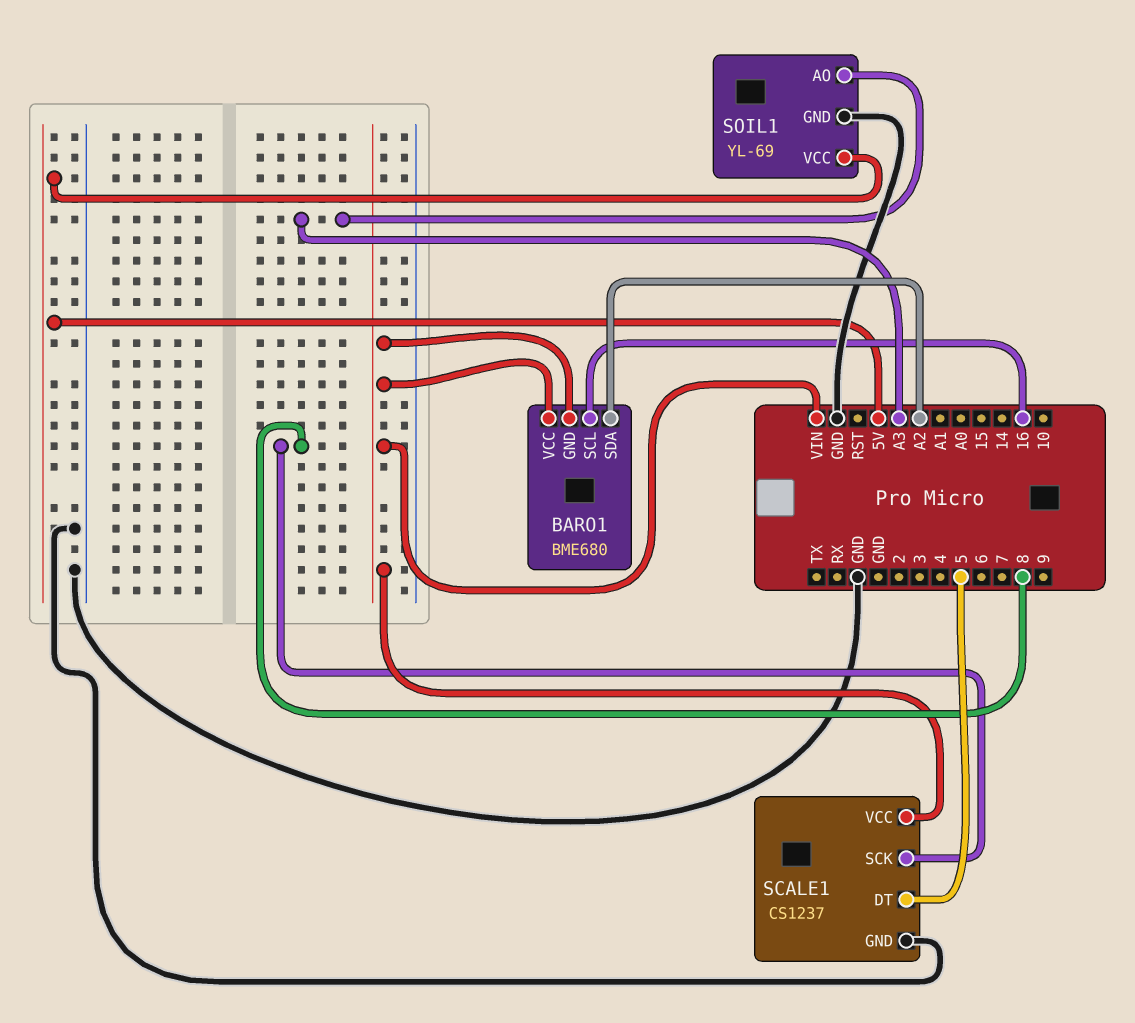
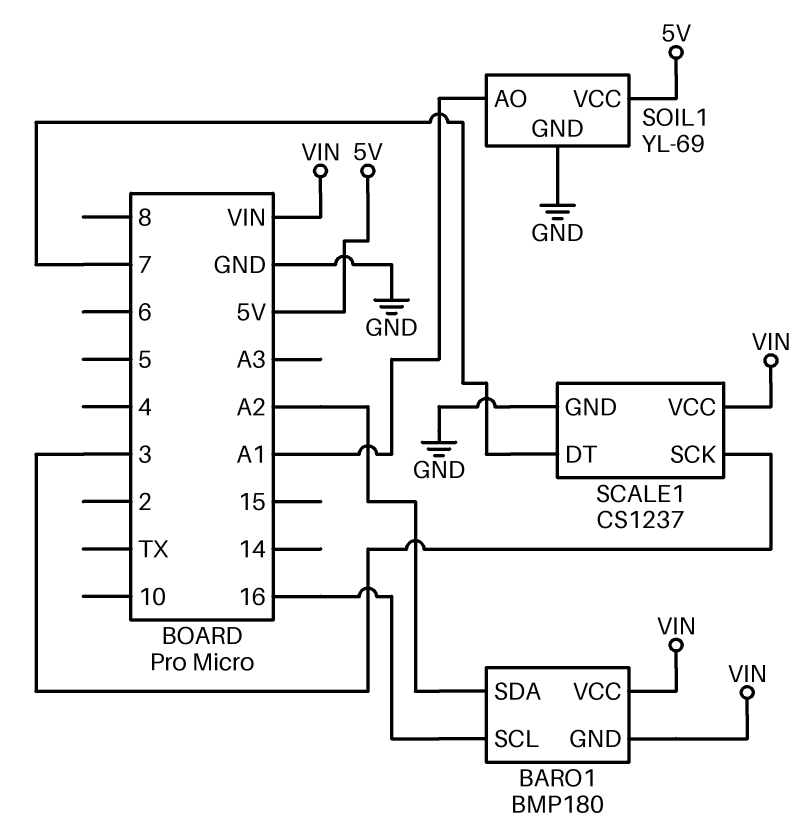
BARO1: BME680 -> BMP180
SCALE1 pin DT: 5 -> 7
SCALE1 pin SCK: 8 -> 3
SOIL1 pin AO: A3 -> A1

